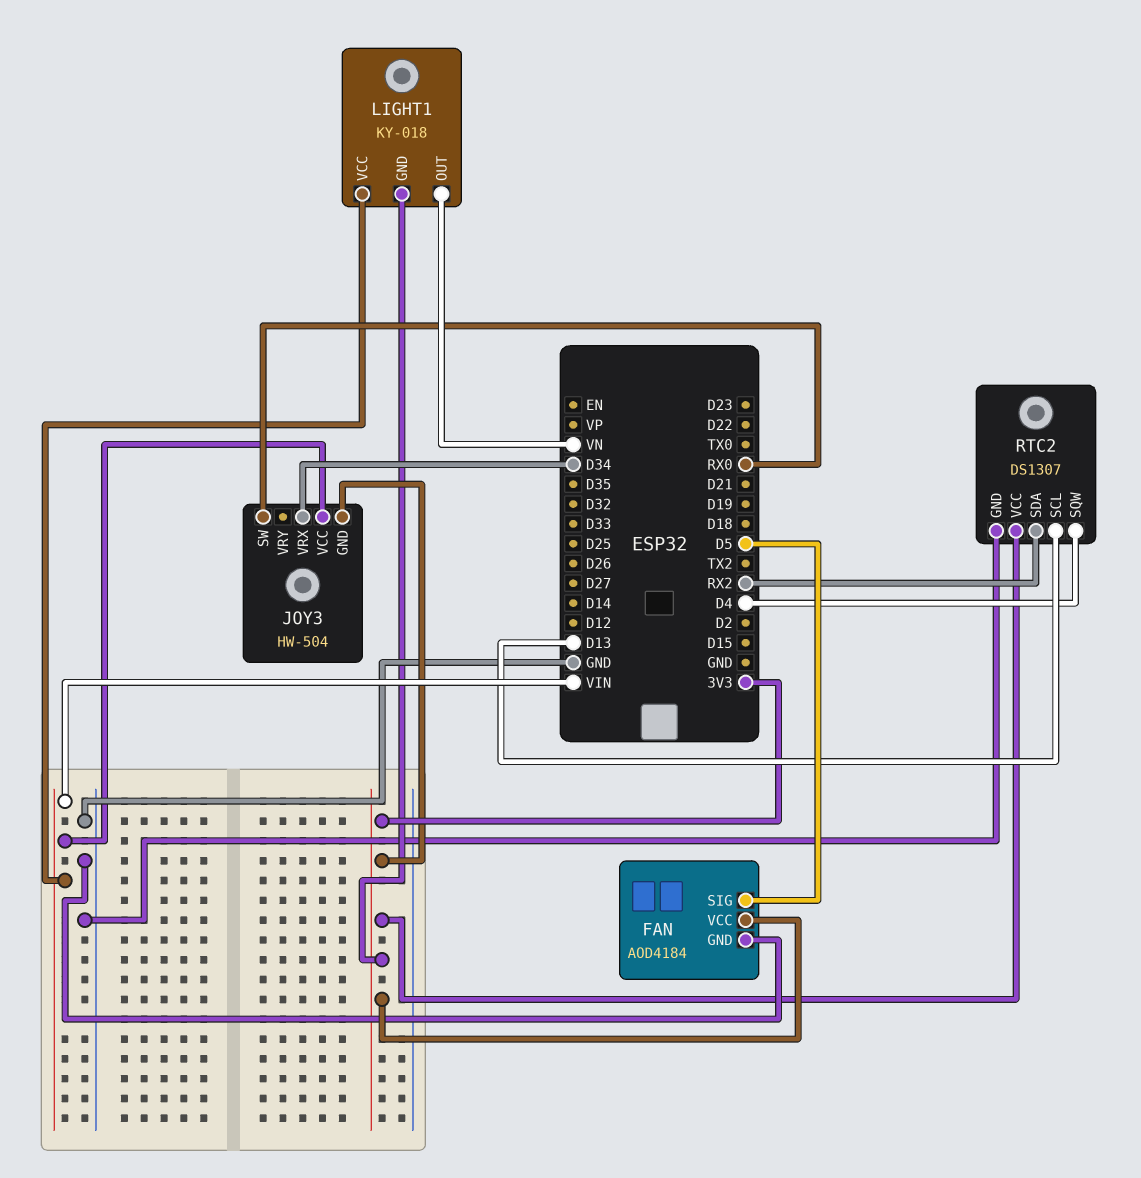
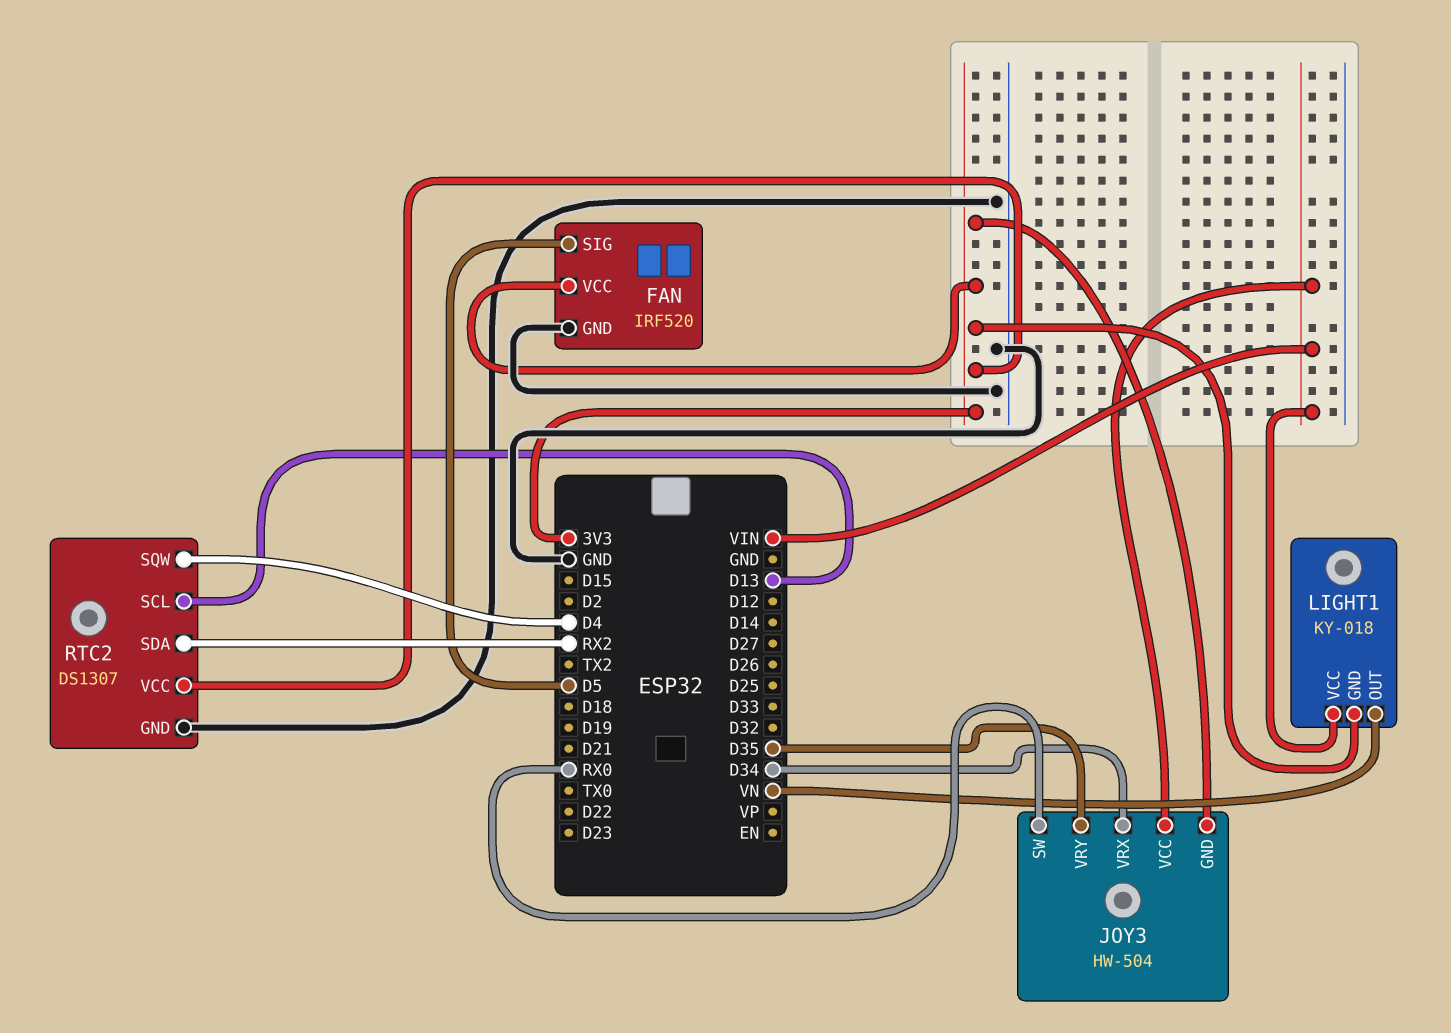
FAN: AOD4184 -> IRF520
JOY3 pin VRY: none -> D35

